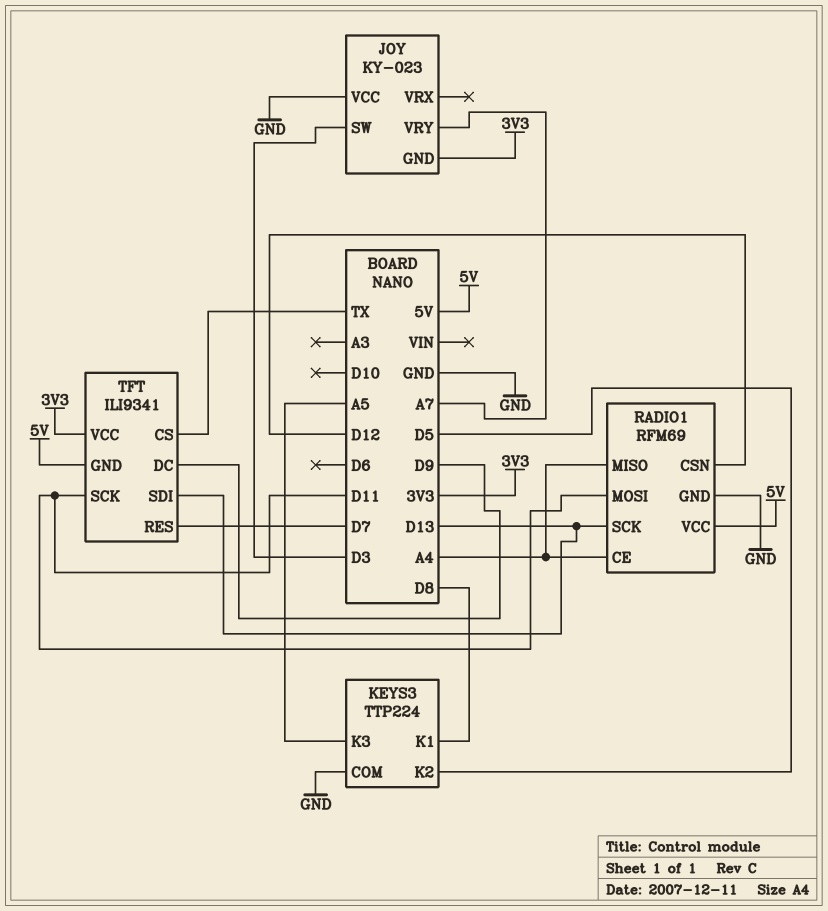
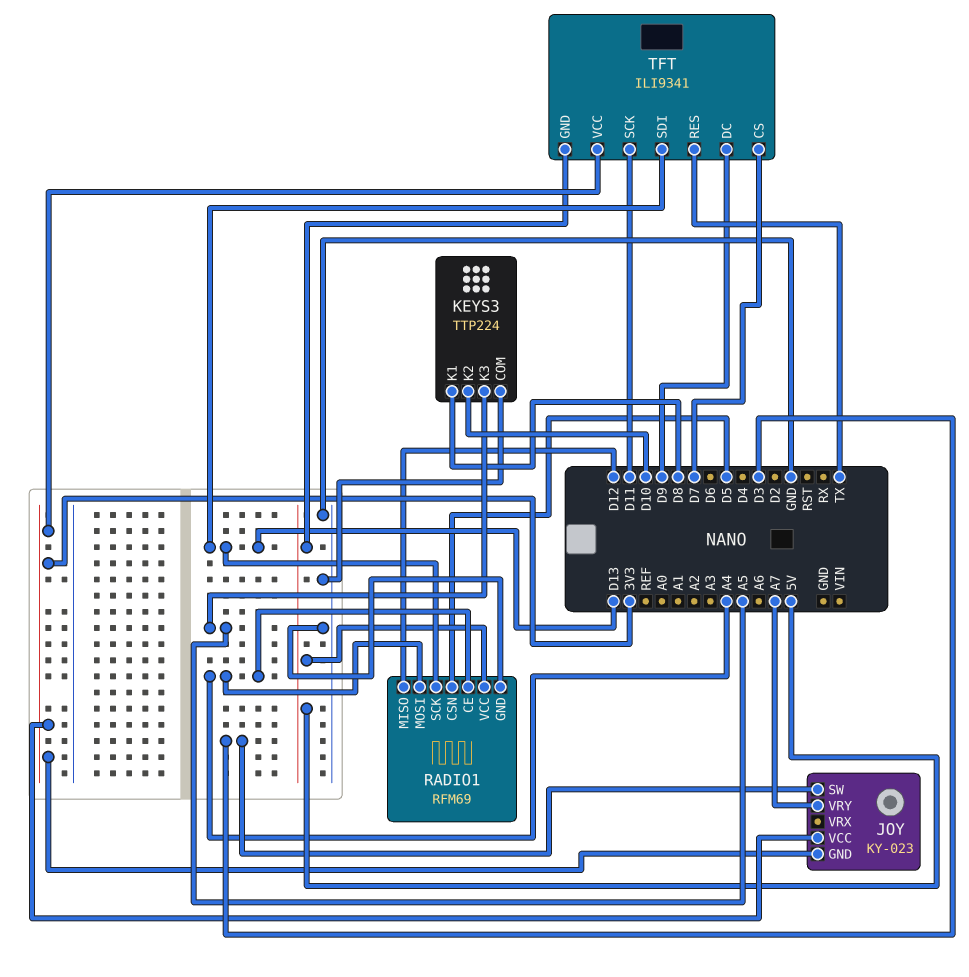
JOY pin VCC: GND -> 3V3
KEYS3 pin K2: D5 -> D10
RADIO1 pin CSN: D12 -> D5
RADIO1 pin MISO: A4 -> D12
RADIO1 pin MOSI: D11 -> A4
TFT pin CS: TX -> D7
TFT pin RES: D7 -> TX

